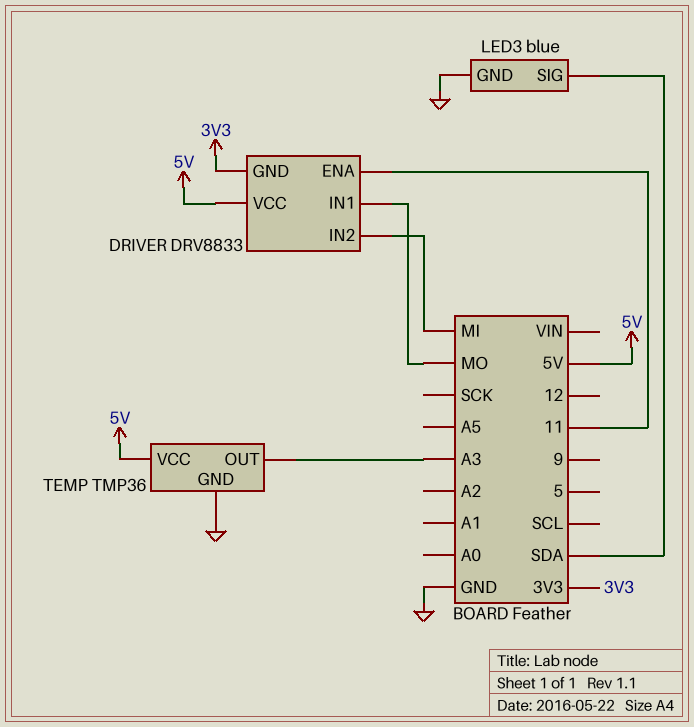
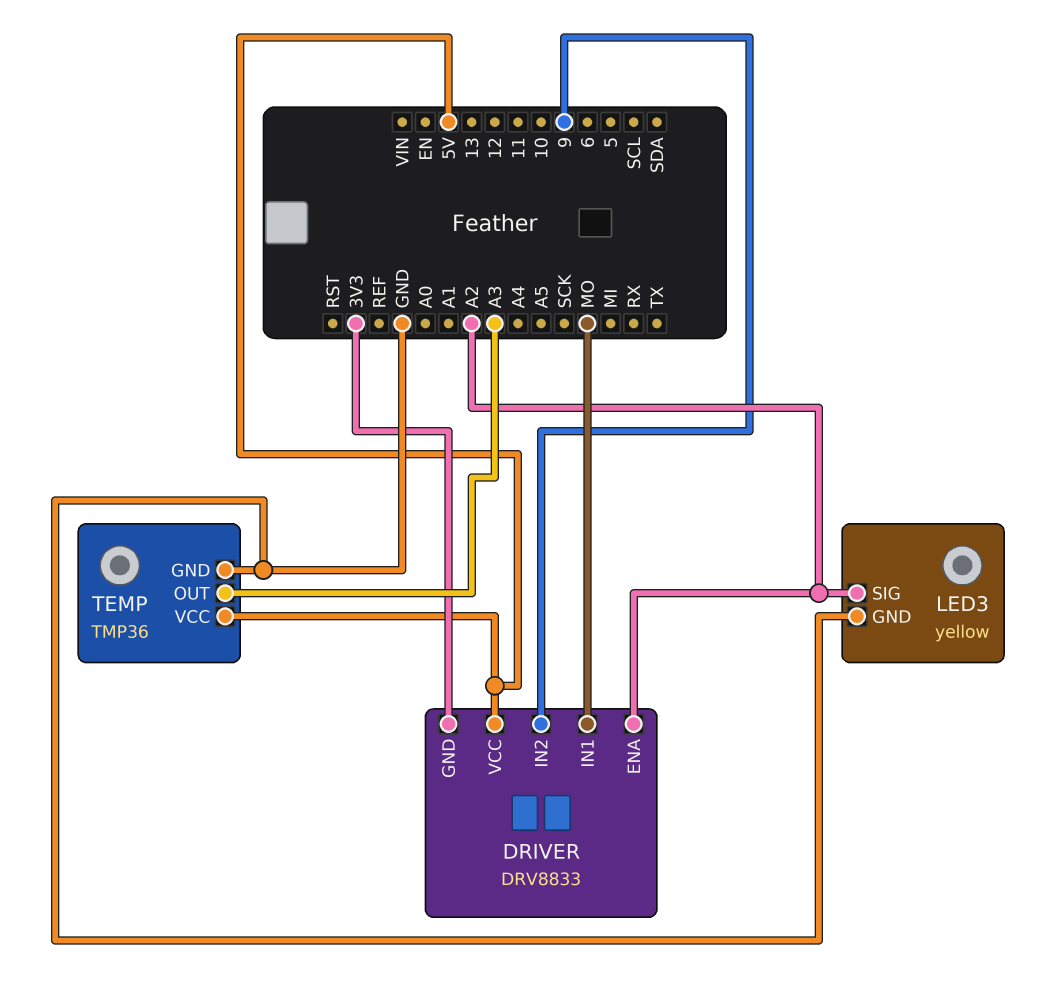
DRIVER pin ENA: 11 -> A2
DRIVER pin IN2: MI -> 9
LED3: blue -> yellow
LED3 pin SIG: SDA -> A2

